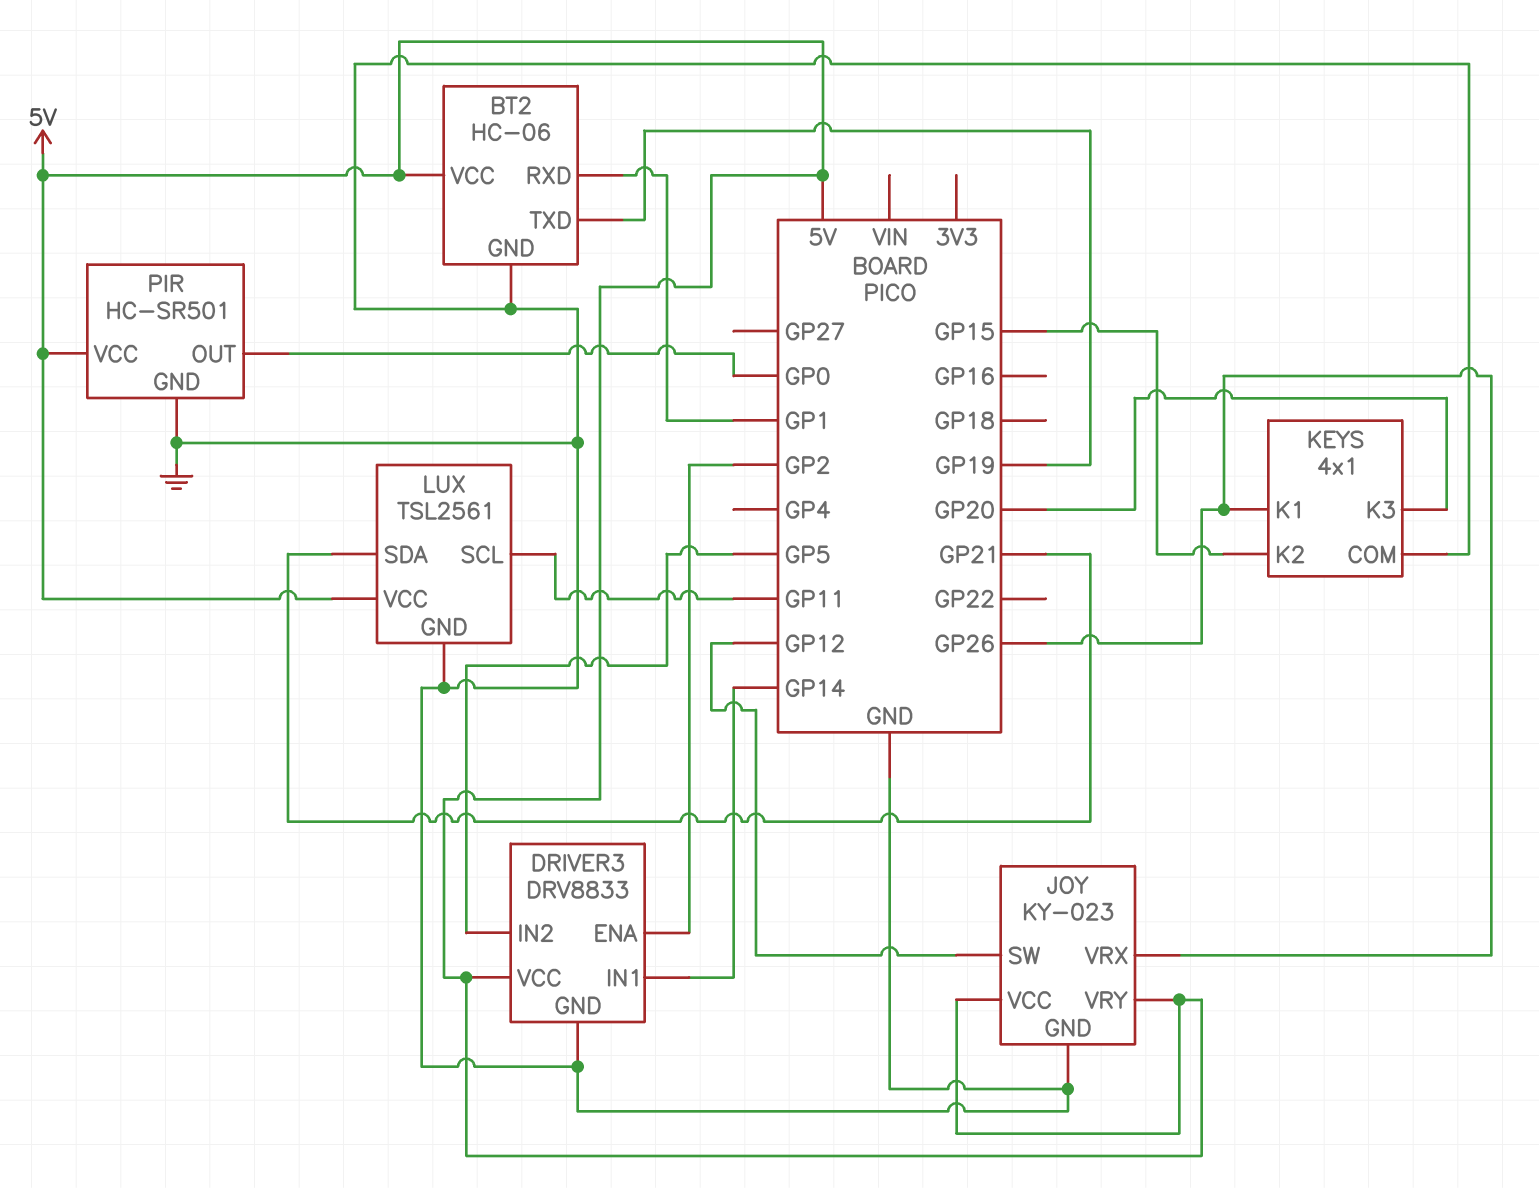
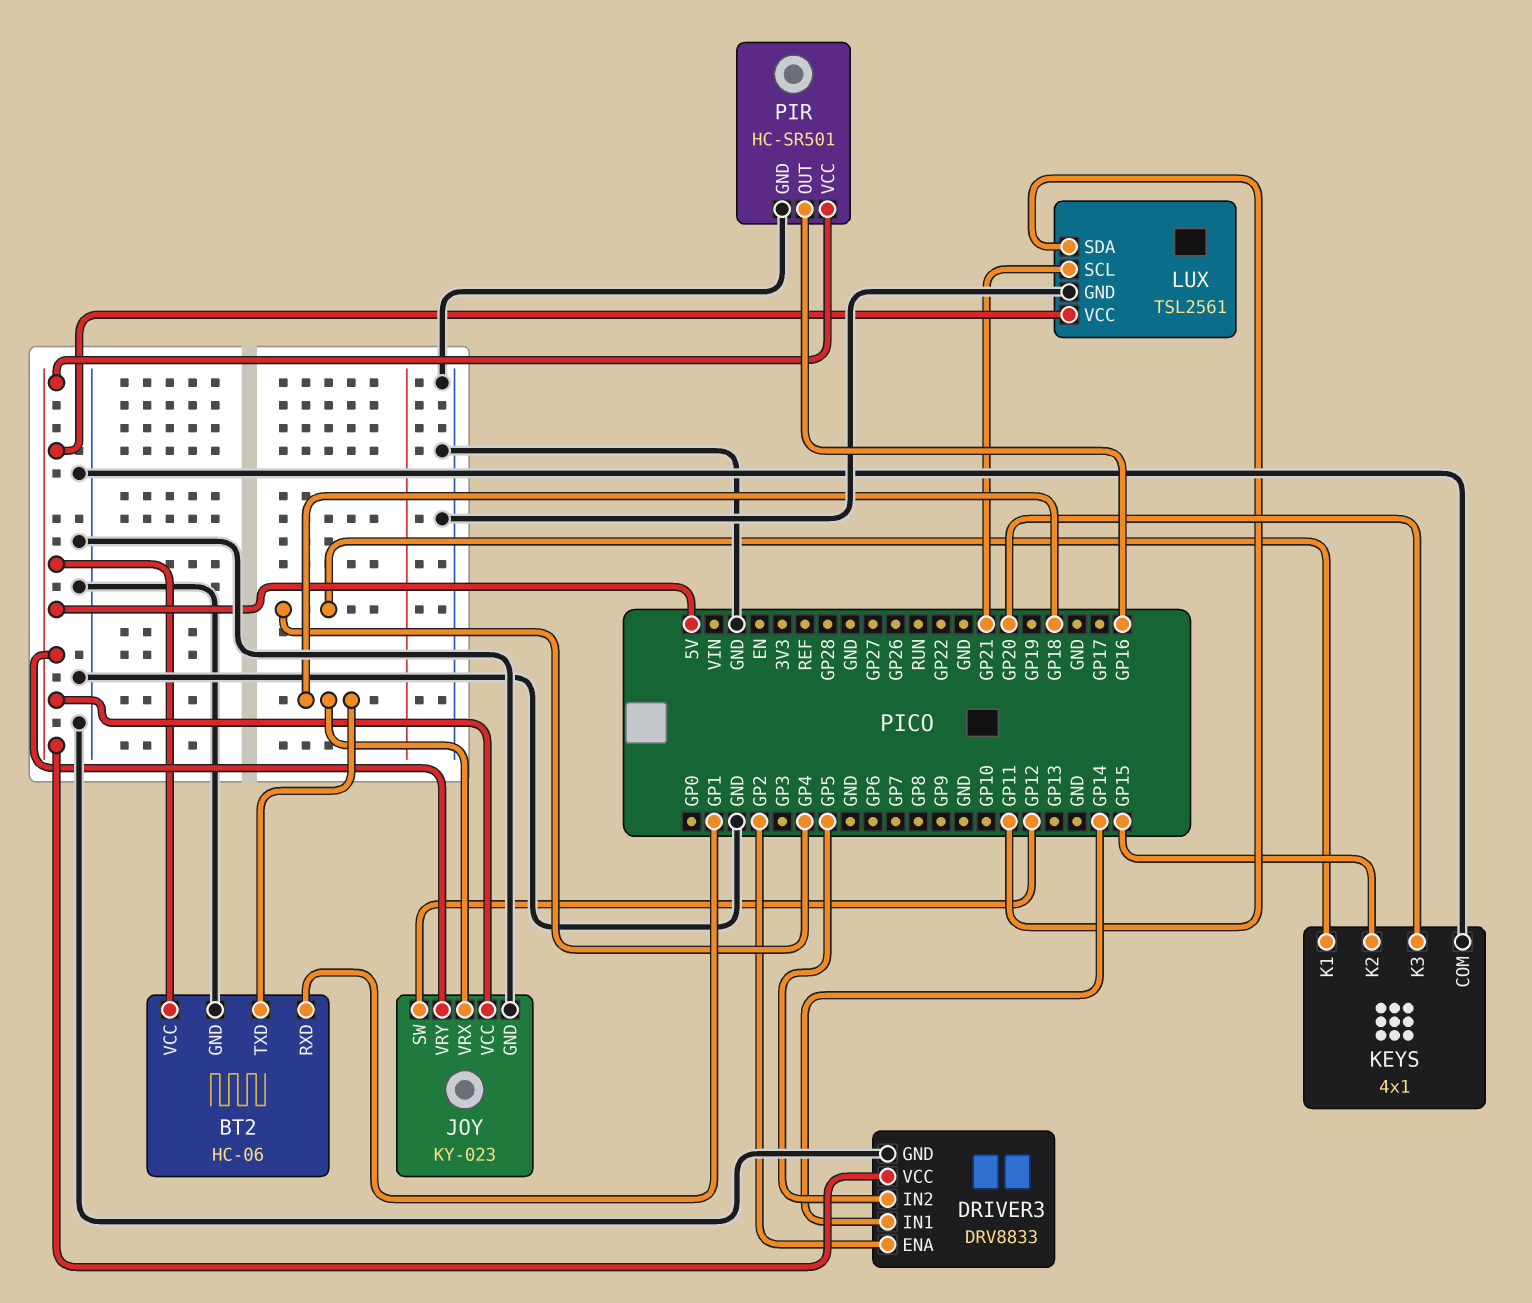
BT2 pin TXD: GP19 -> GP18
JOY pin VRX: GP26 -> GP18
KEYS pin K1: GP26 -> GP4
LUX pin SCL: GP11 -> GP21
LUX pin SDA: GP21 -> GP11
PIR pin OUT: GP0 -> GP16

